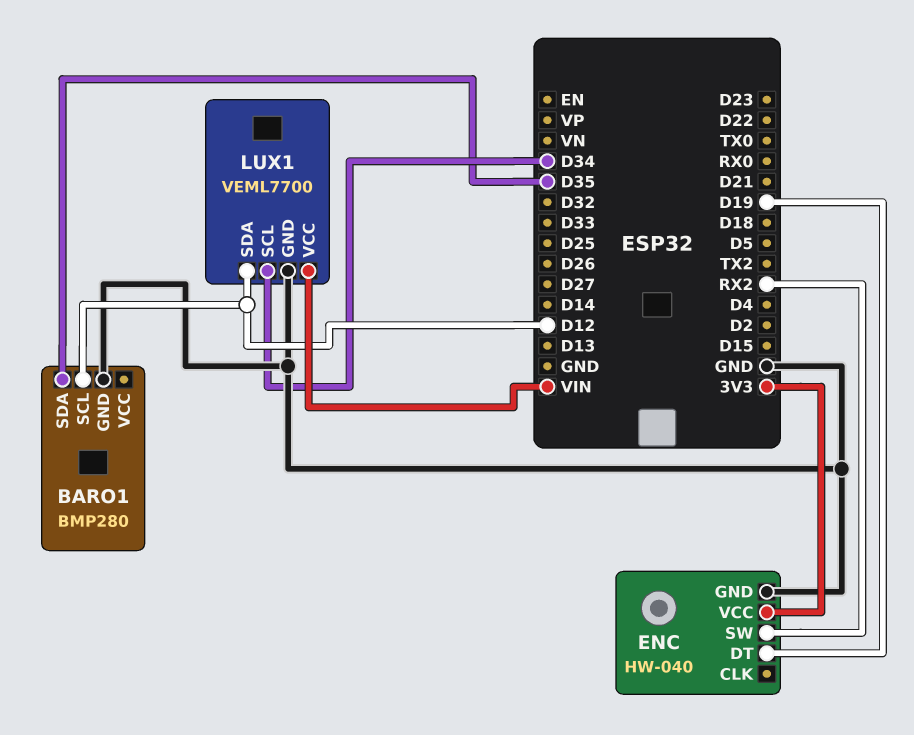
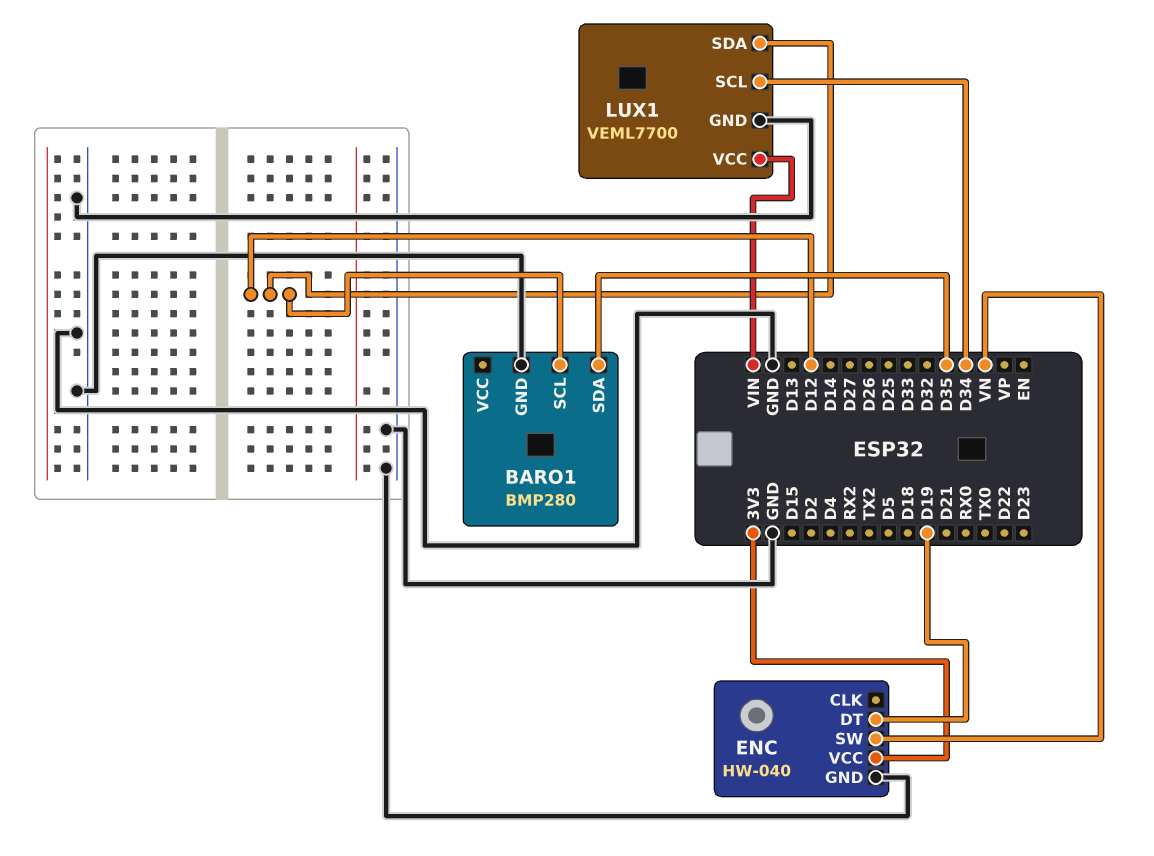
ENC pin SW: RX2 -> VN

